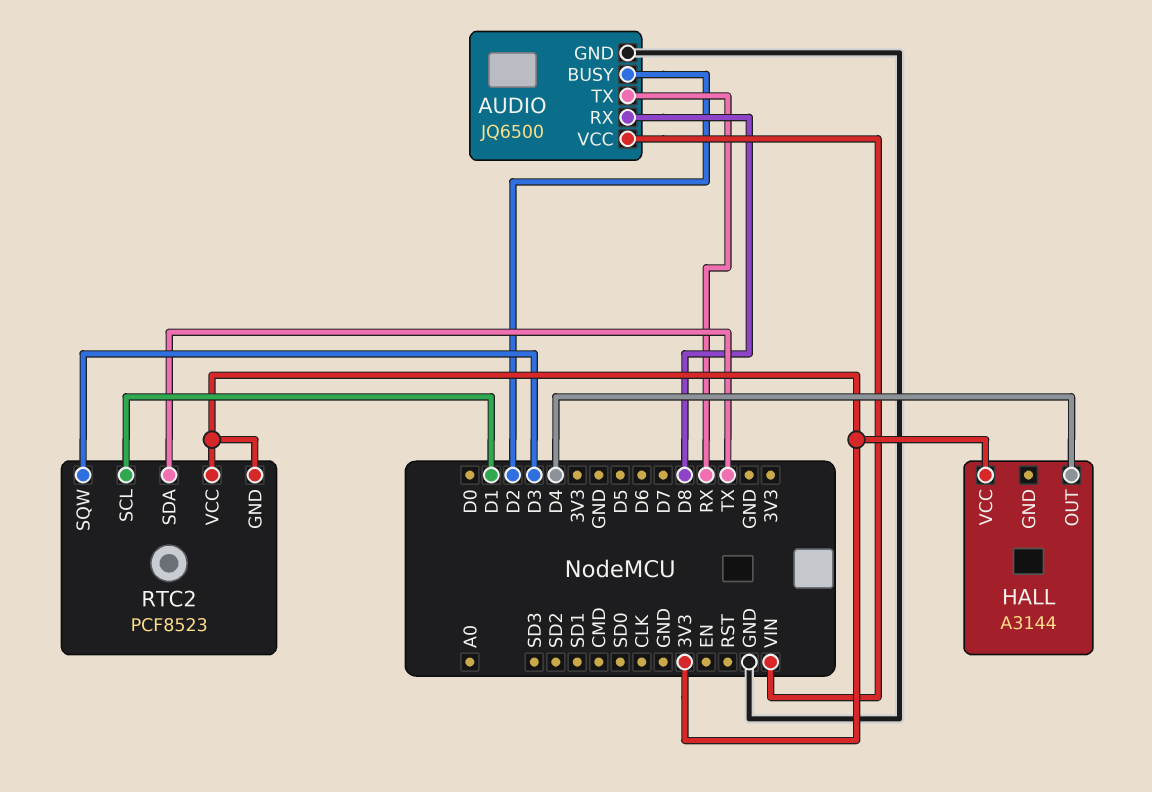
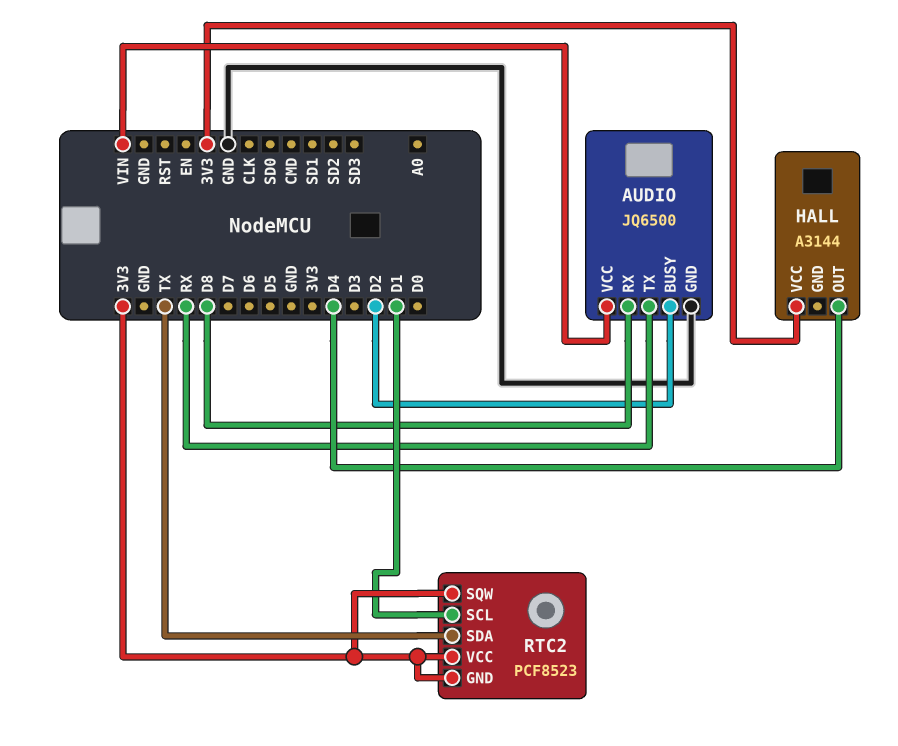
RTC2 pin SQW: D3 -> 3V3

